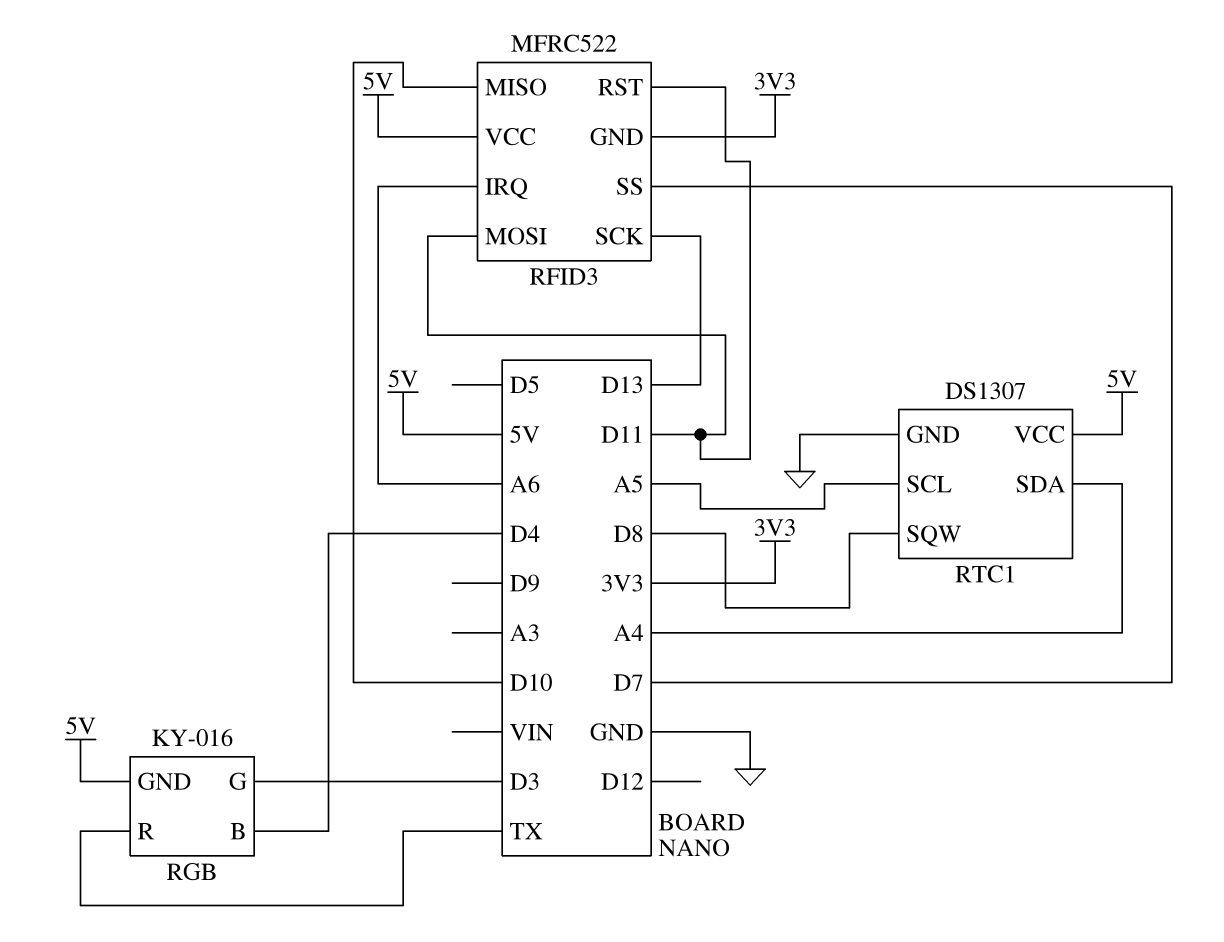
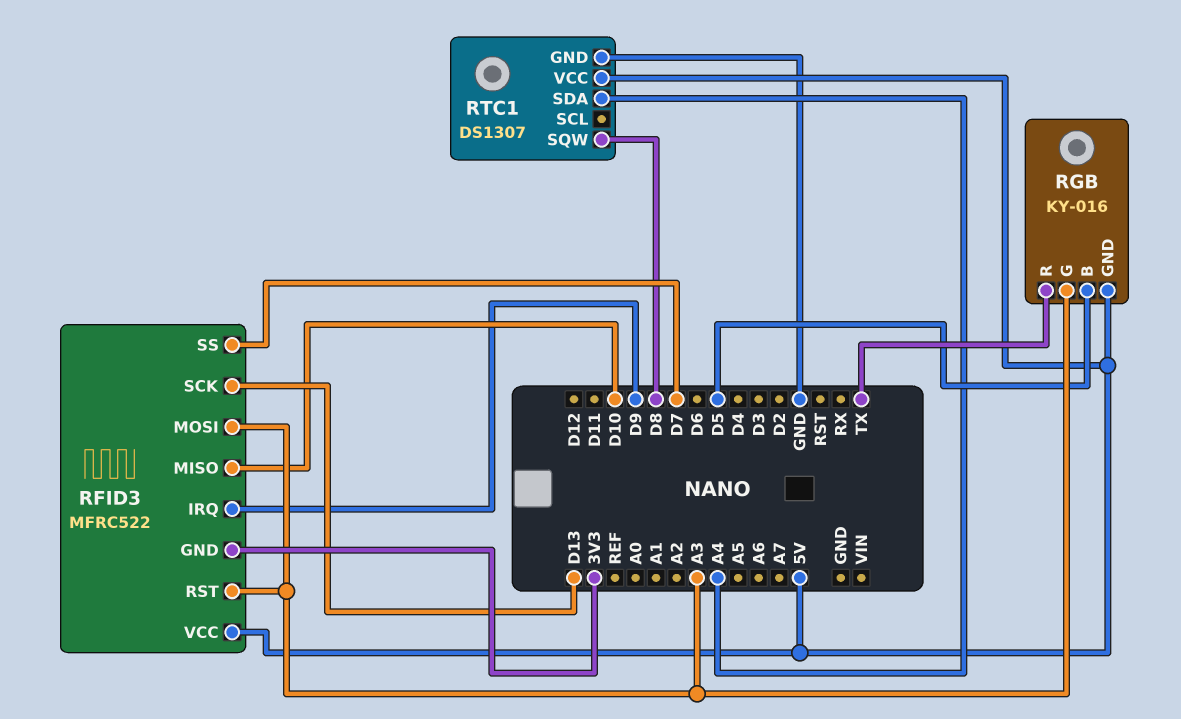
RFID3 pin IRQ: A6 -> D9
RFID3 pin MOSI: D11 -> A3
RFID3 pin RST: D11 -> A3
RGB pin B: D4 -> D5
RGB pin G: D3 -> A3
RTC1 pin SCL: A5 -> none

